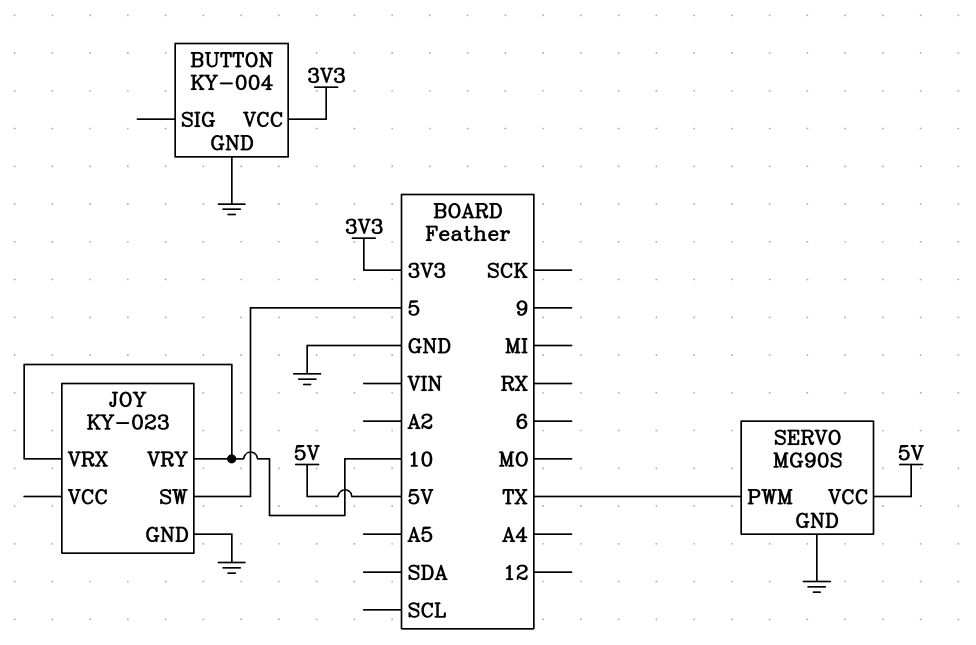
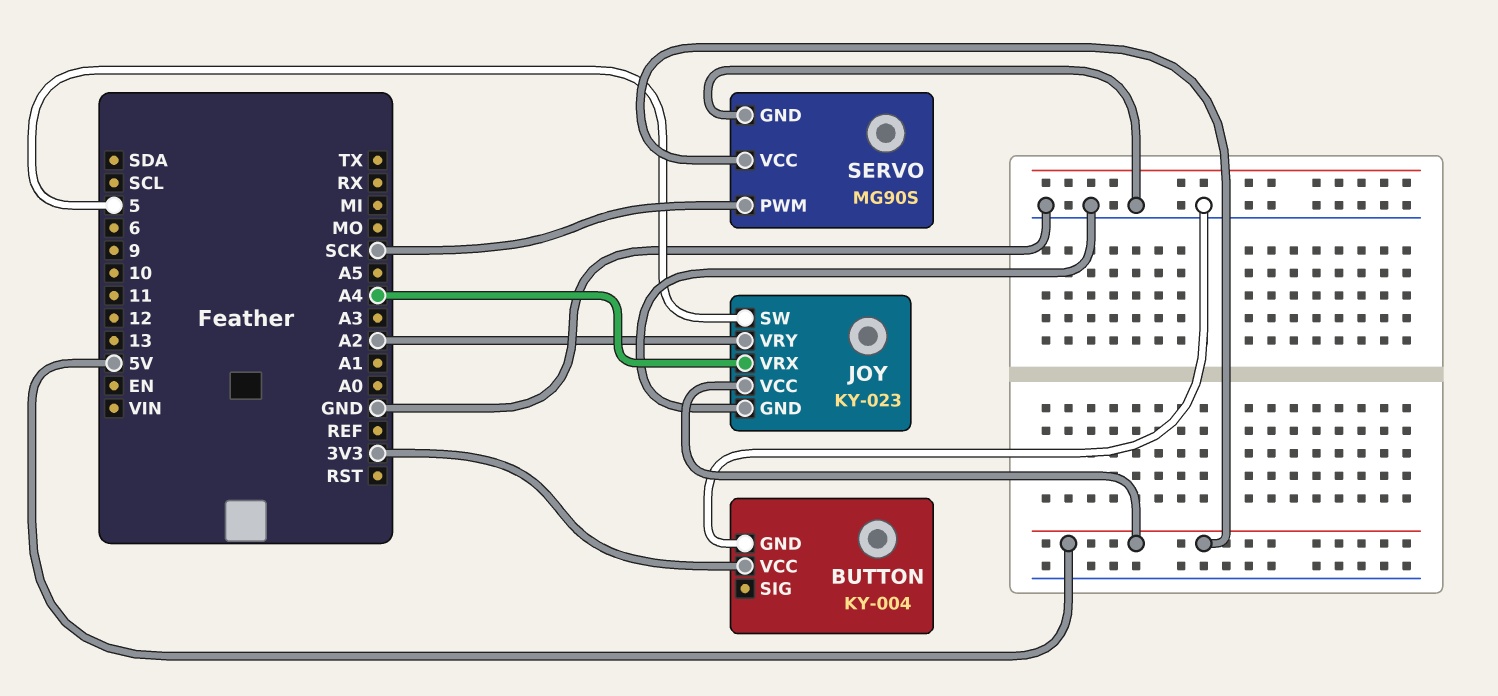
JOY pin VCC: none -> 5V
JOY pin VRX: 10 -> A4
JOY pin VRY: 10 -> A2
SERVO pin PWM: TX -> SCK

